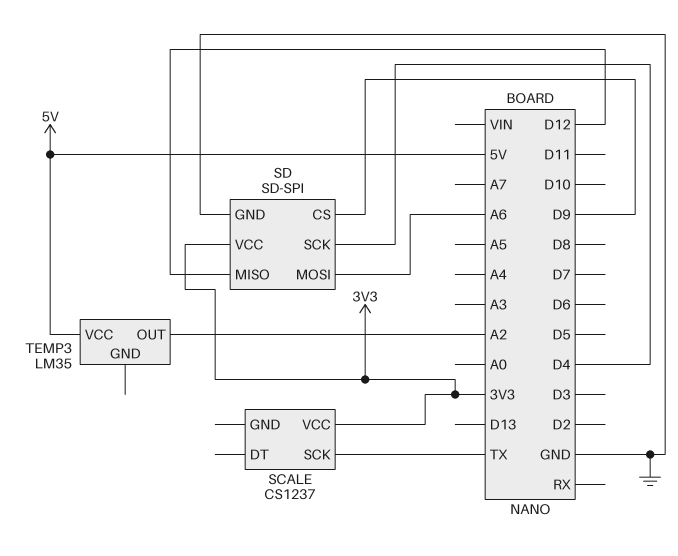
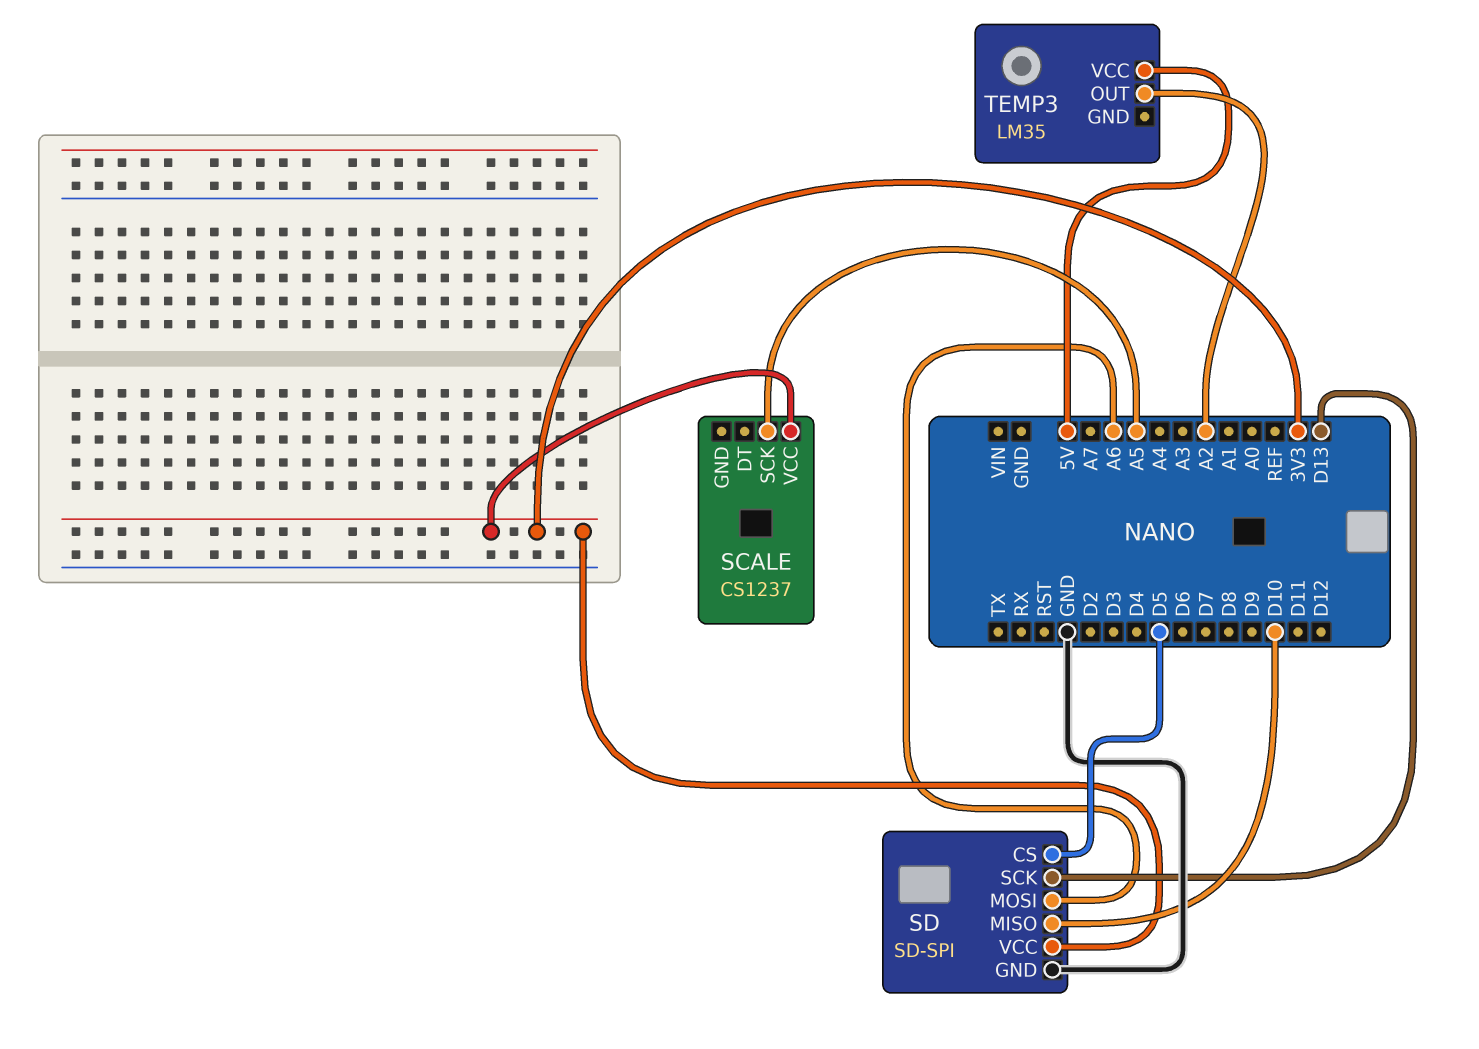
SCALE pin SCK: TX -> A5
SD pin CS: D9 -> D5
SD pin MISO: D12 -> D10
SD pin SCK: D4 -> D13

